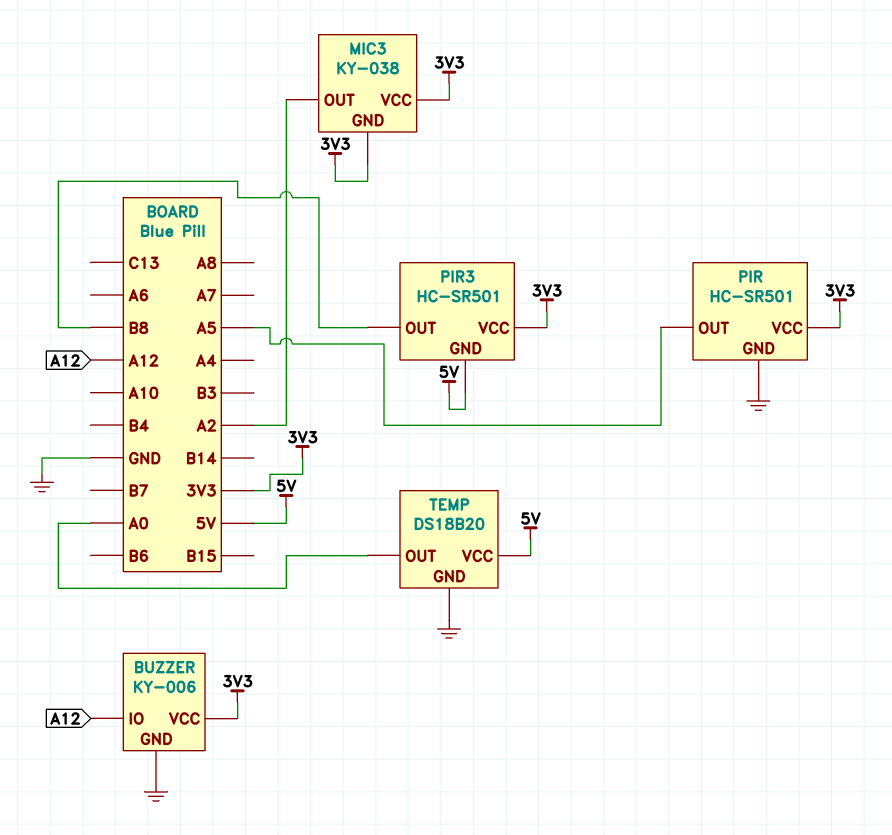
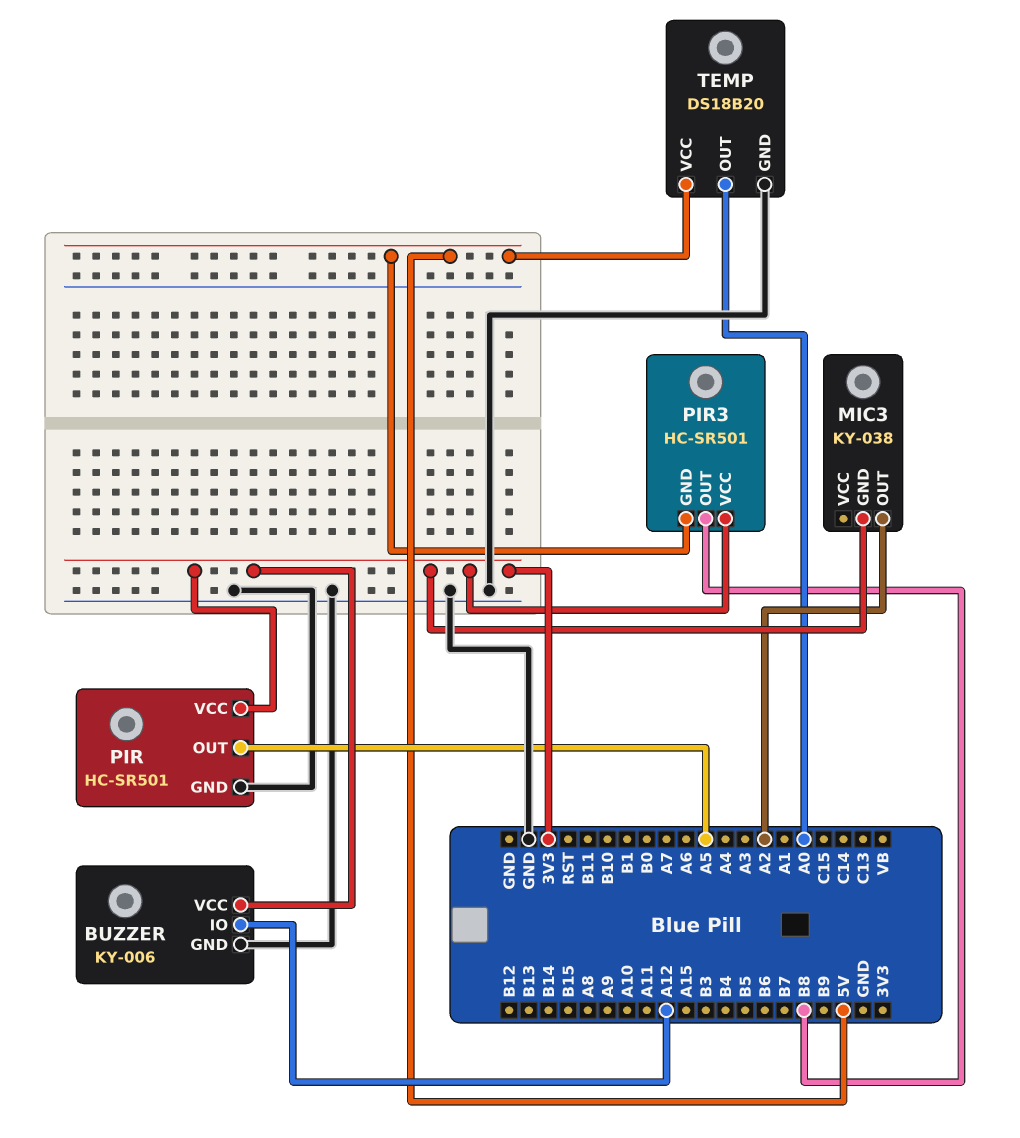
MIC3 pin VCC: 3V3 -> none

